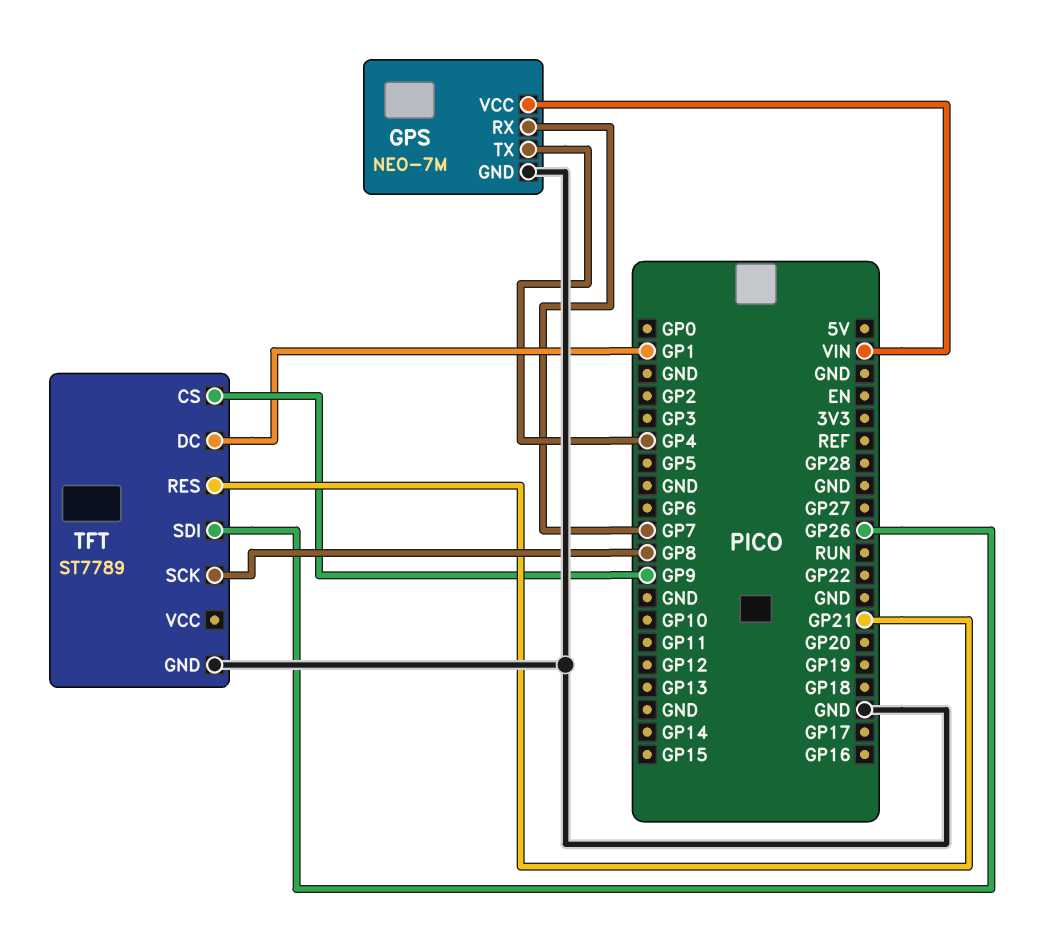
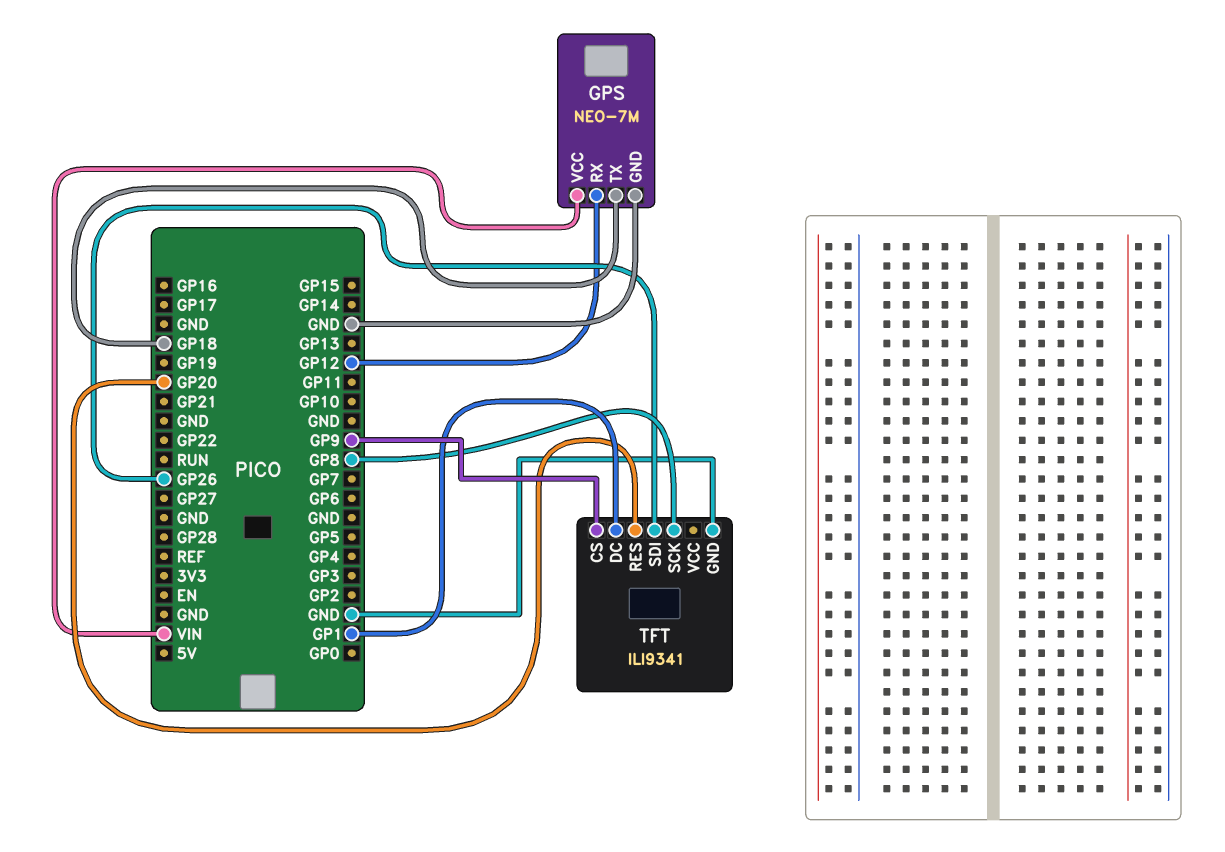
GPS pin RX: GP7 -> GP12
GPS pin TX: GP4 -> GP18
TFT: ST7789 -> ILI9341
TFT pin RES: GP21 -> GP20

